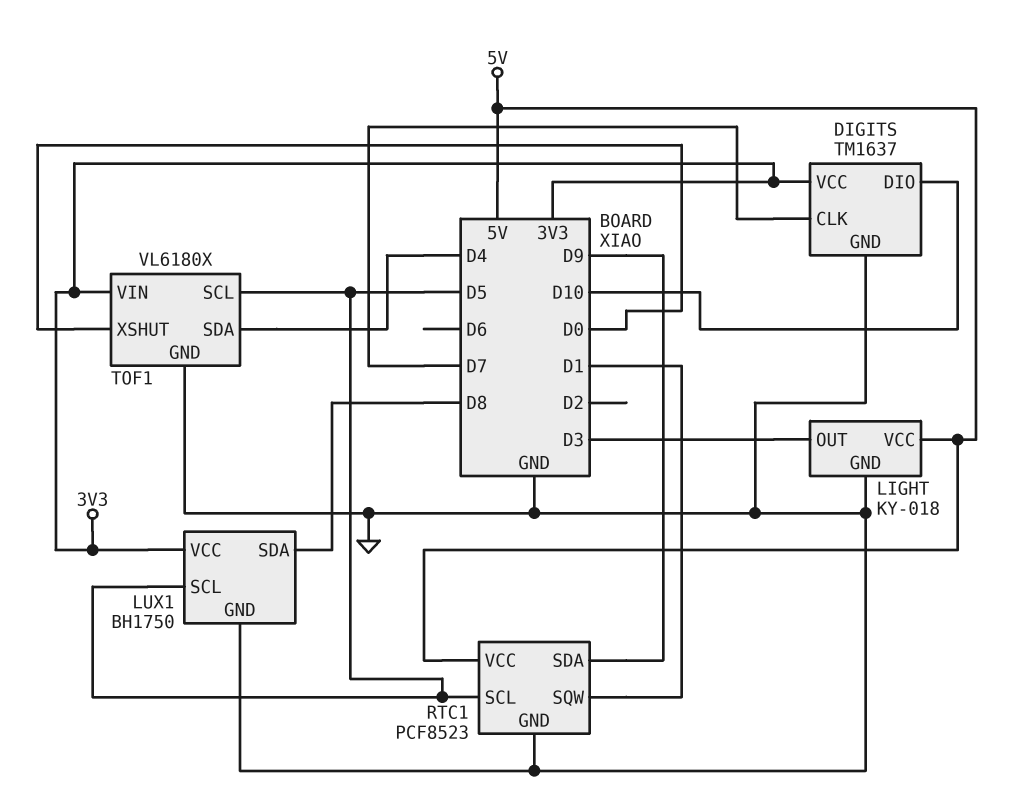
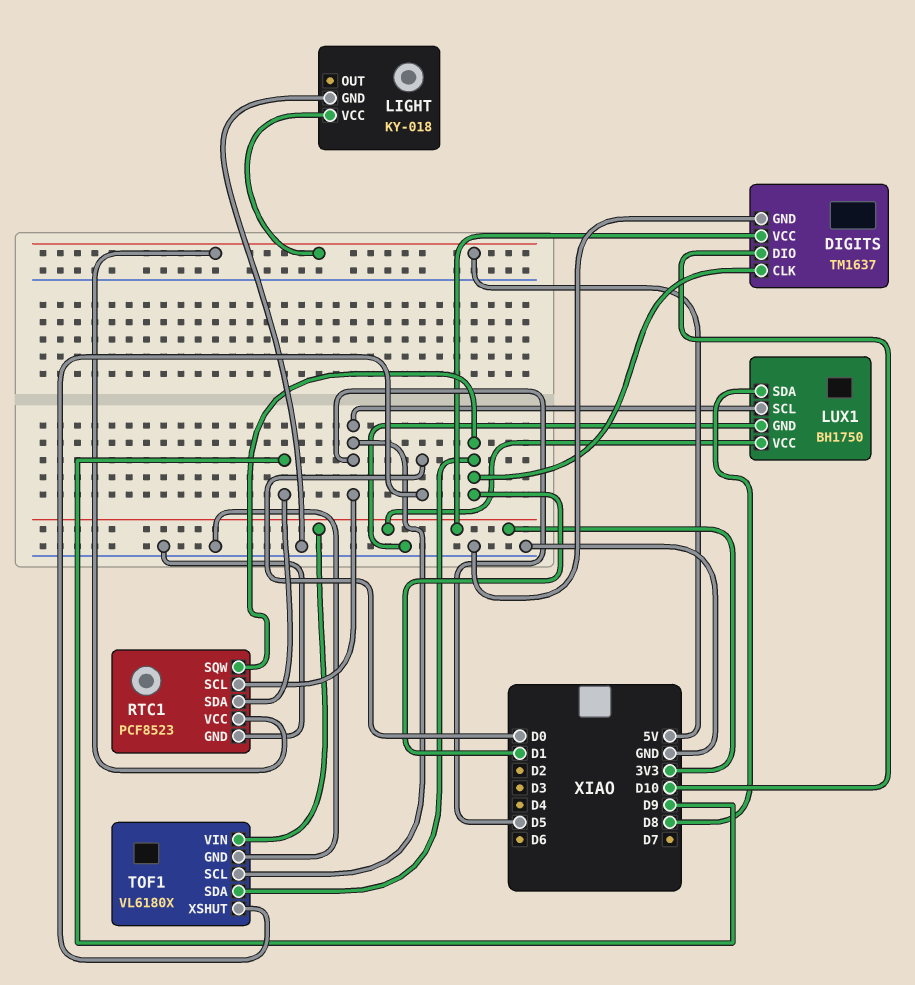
DIGITS pin CLK: D7 -> D1
LIGHT pin OUT: D3 -> none
TOF1 pin SDA: D4 -> D1

